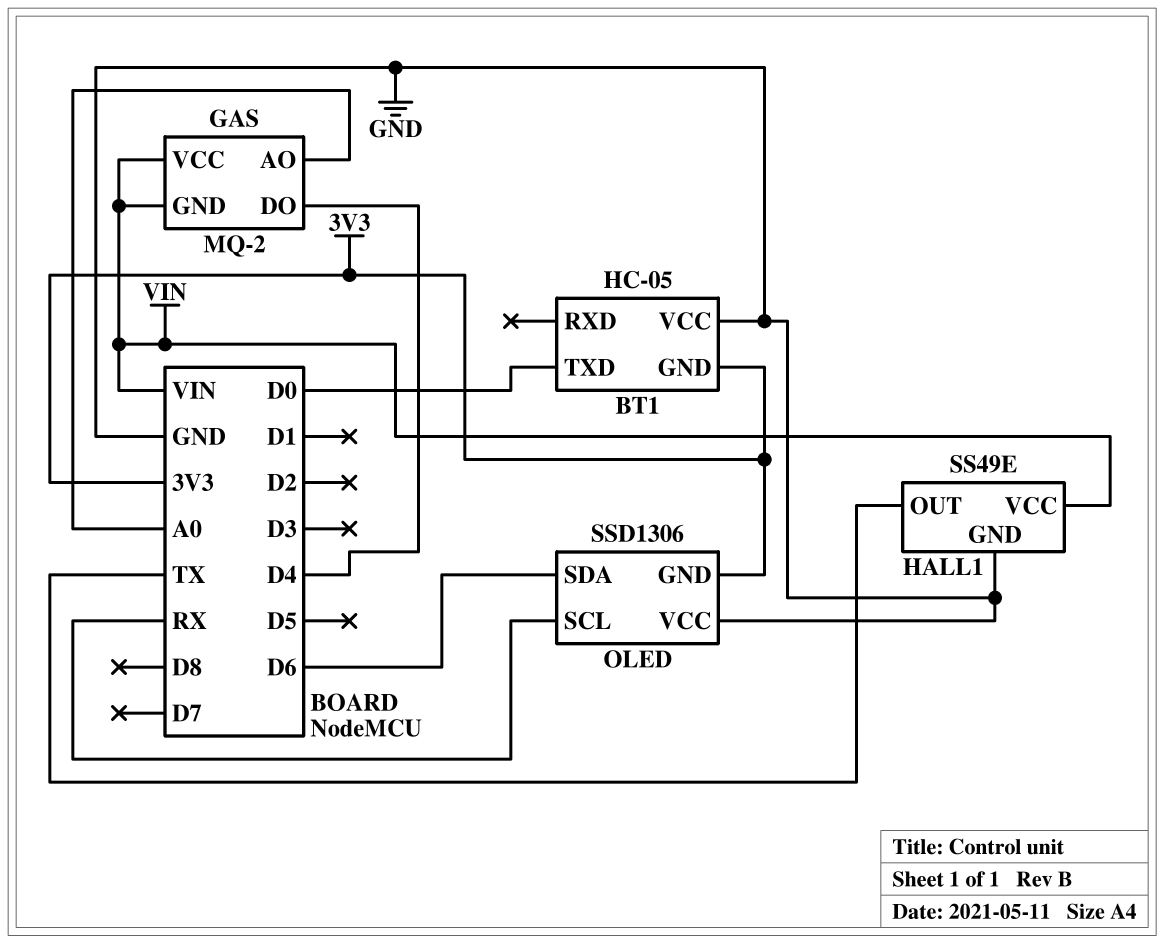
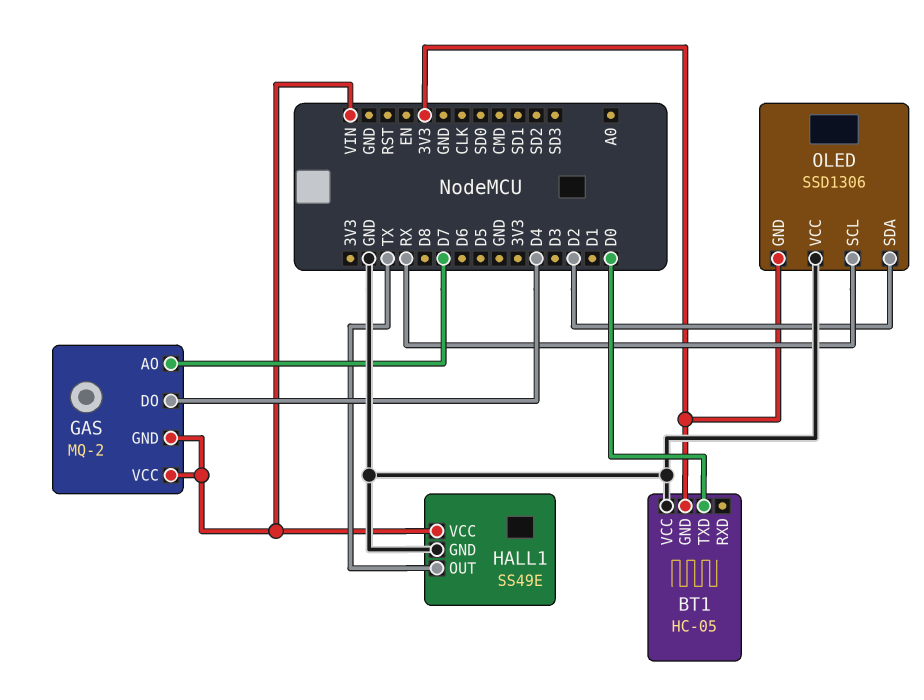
GAS pin AO: A0 -> D7
OLED pin SDA: D6 -> D2

